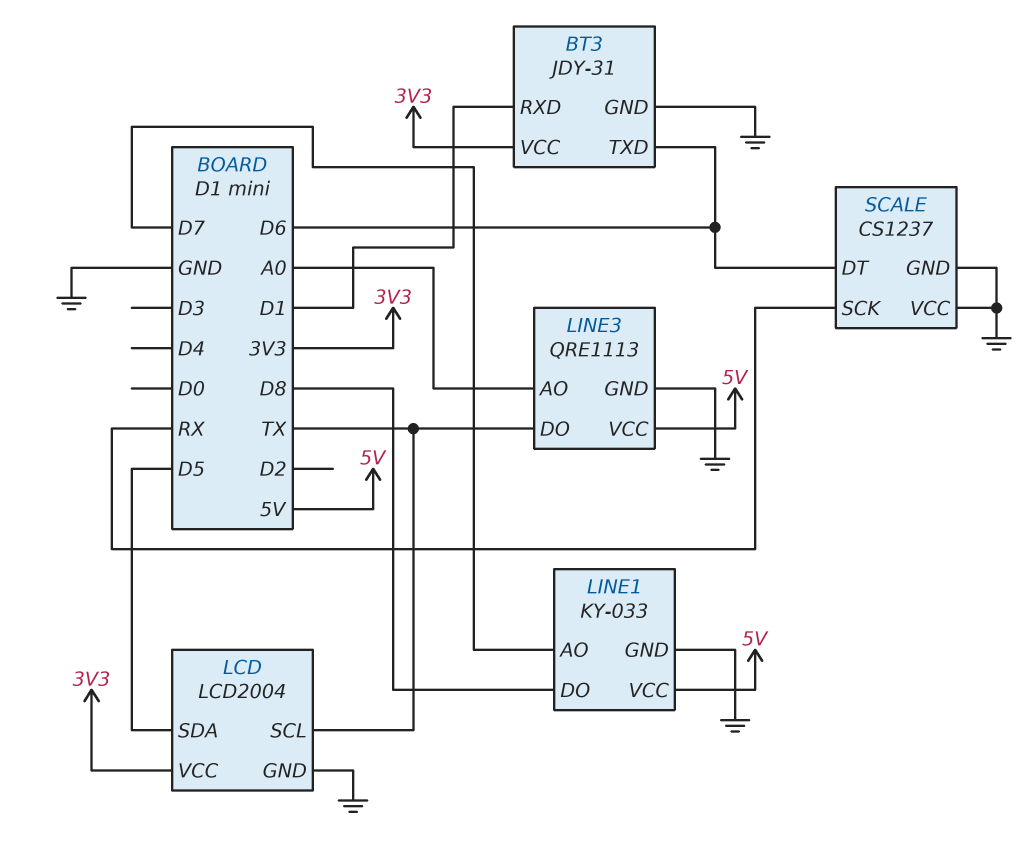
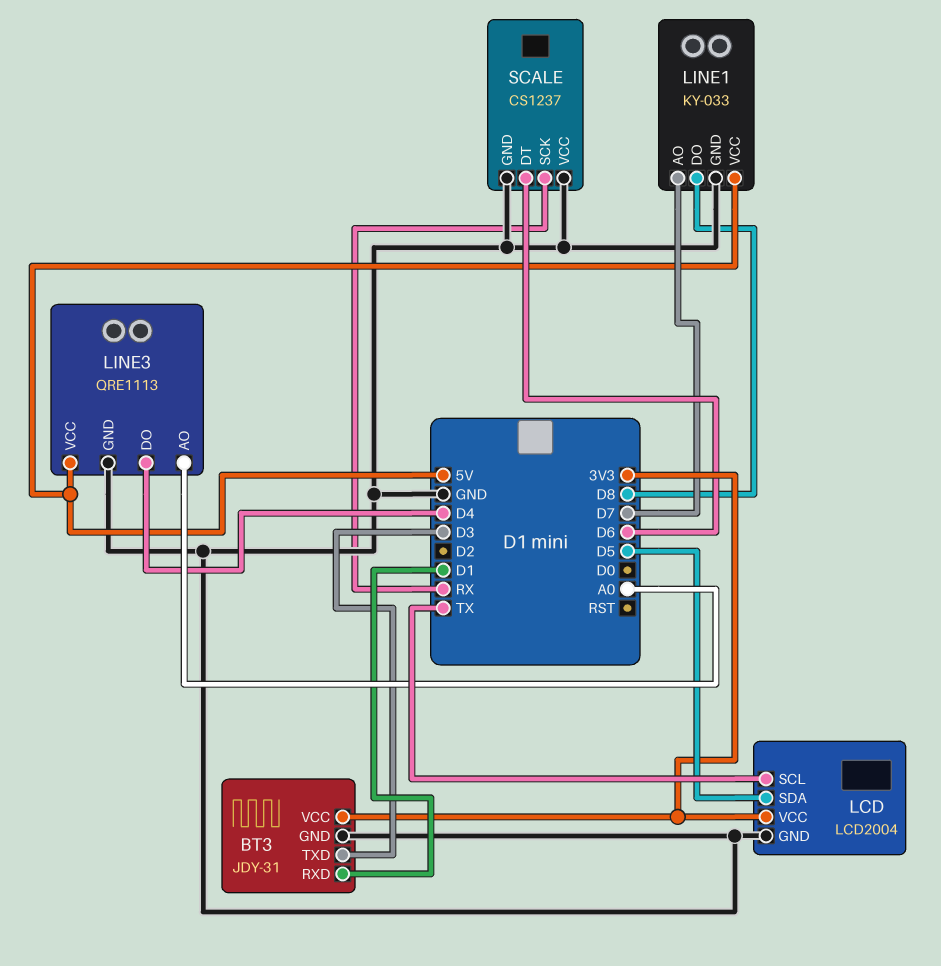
BT3 pin TXD: D6 -> D3
LINE3 pin DO: TX -> D4

